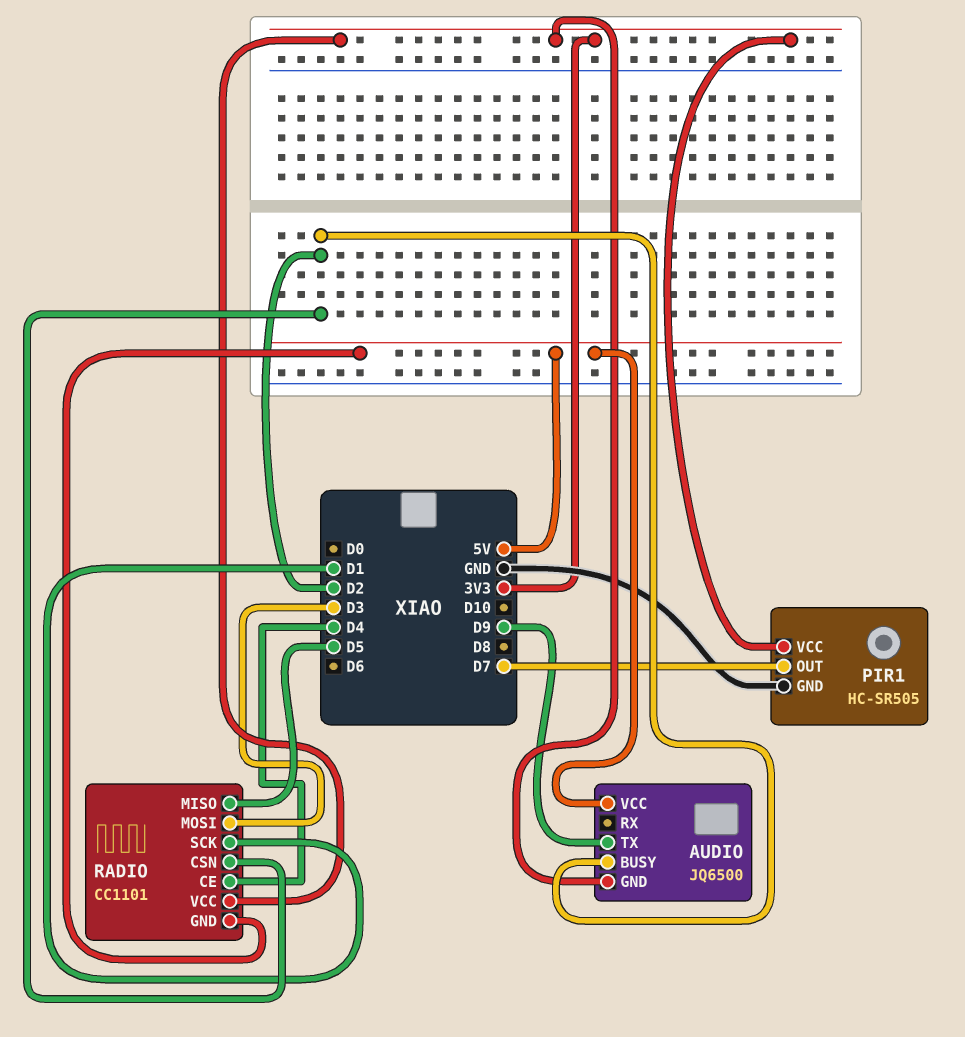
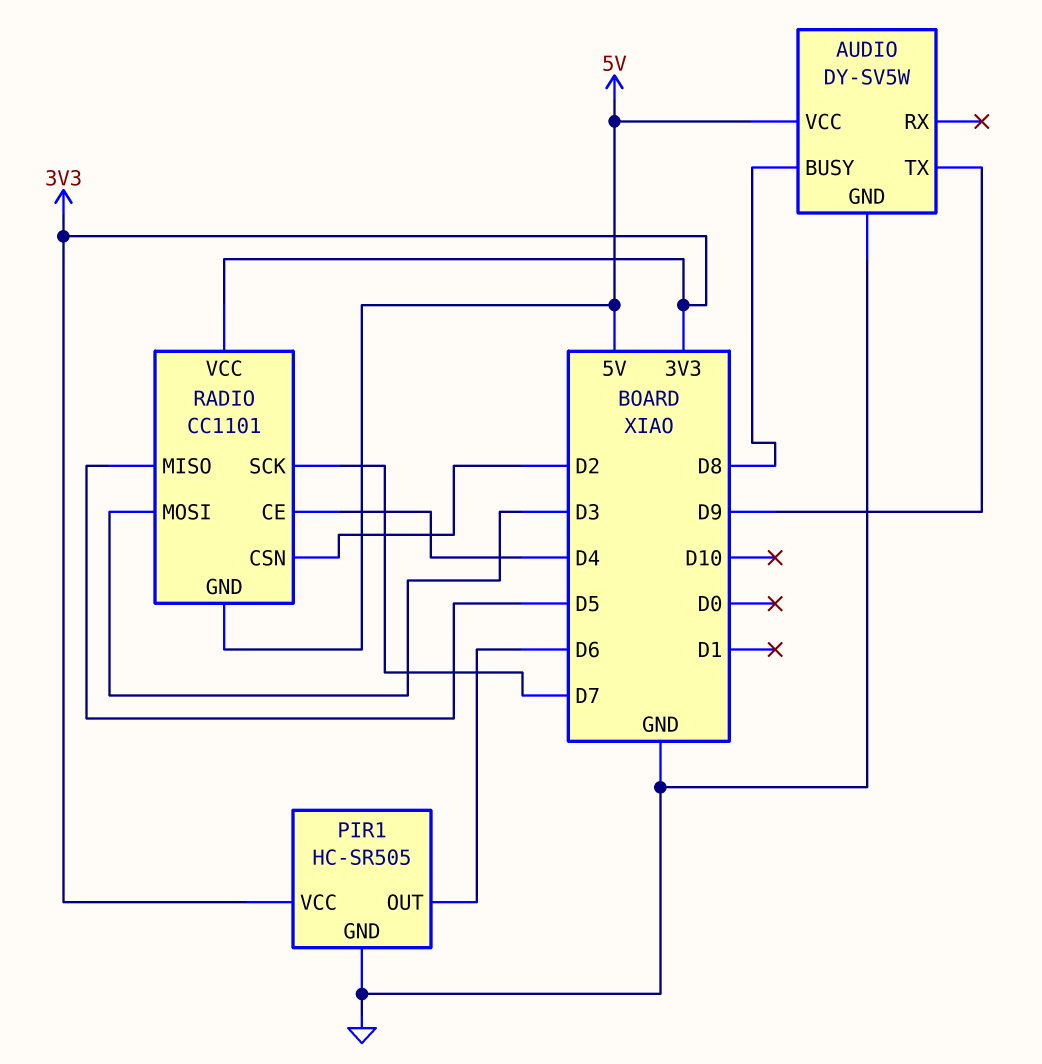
AUDIO: JQ6500 -> DY-SV5W
AUDIO pin BUSY: D2 -> D8
AUDIO pin GND: 3V3 -> GND
PIR1 pin OUT: D7 -> D6
RADIO pin SCK: D1 -> D7

